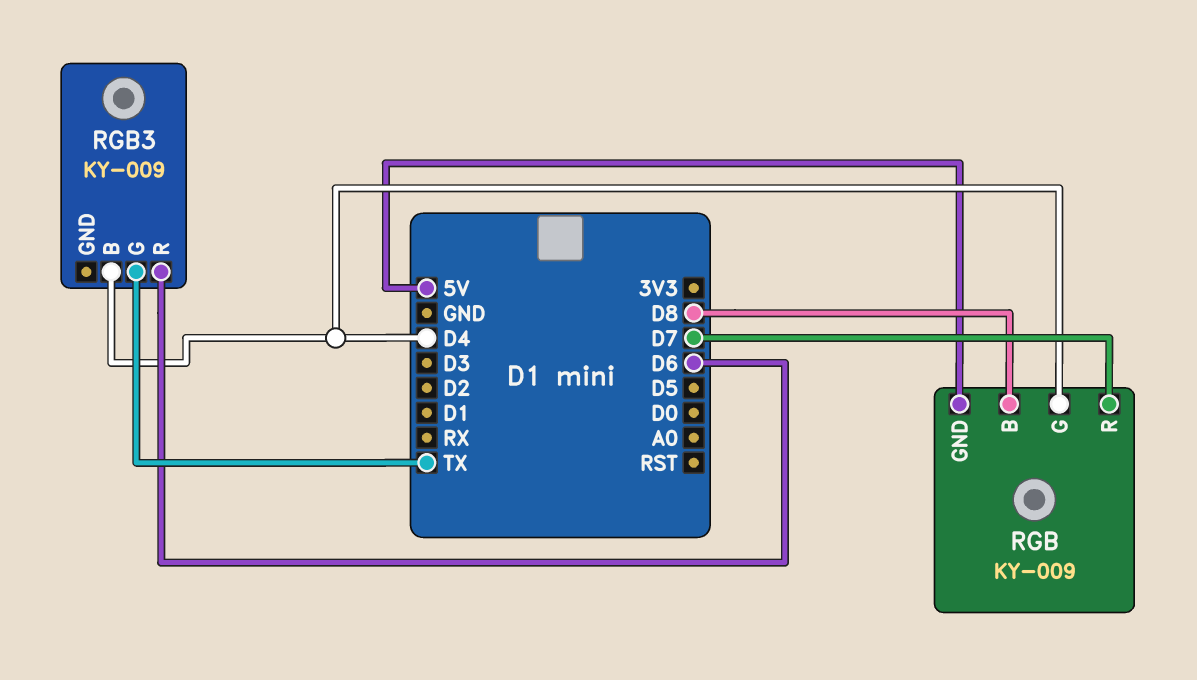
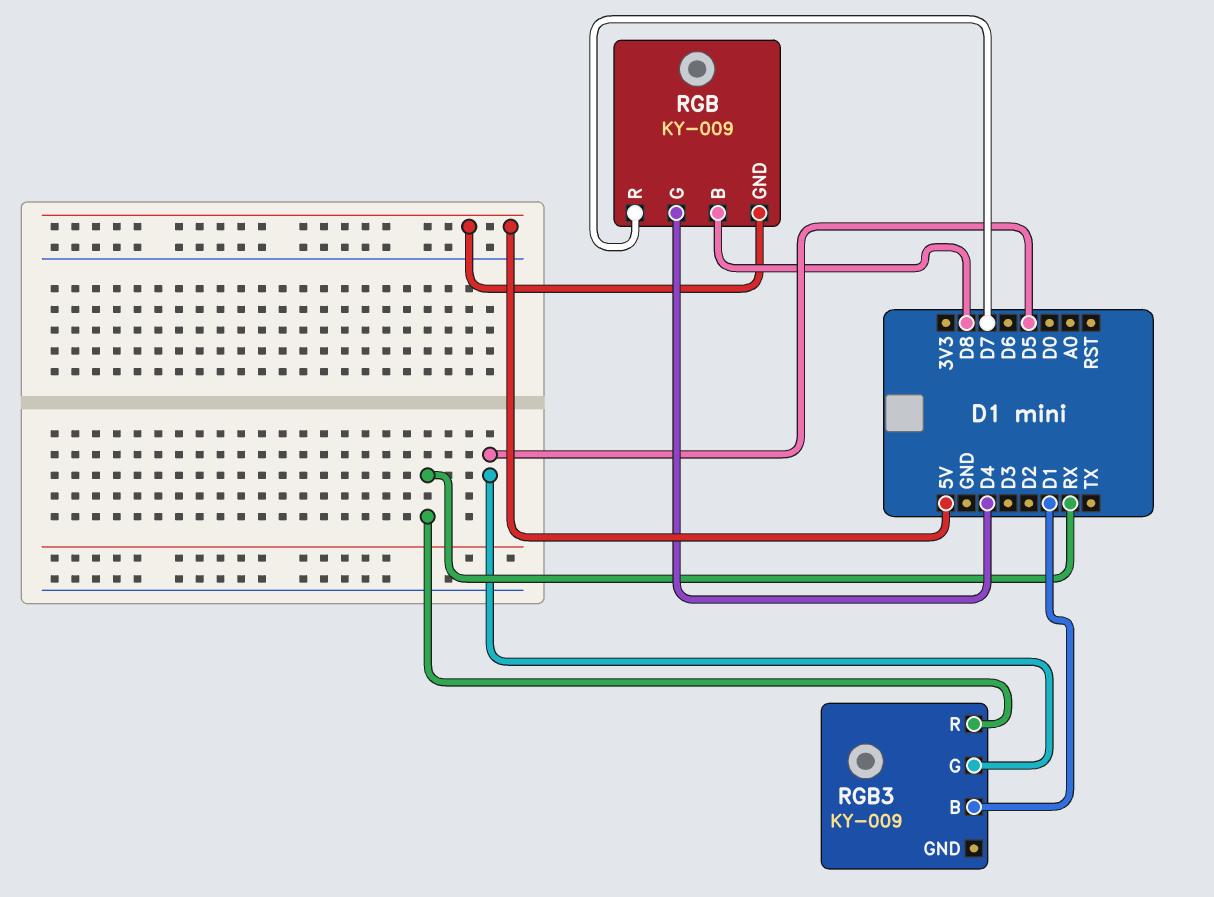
RGB3 pin B: D4 -> D1
RGB3 pin G: TX -> D5
RGB3 pin R: D6 -> RX

